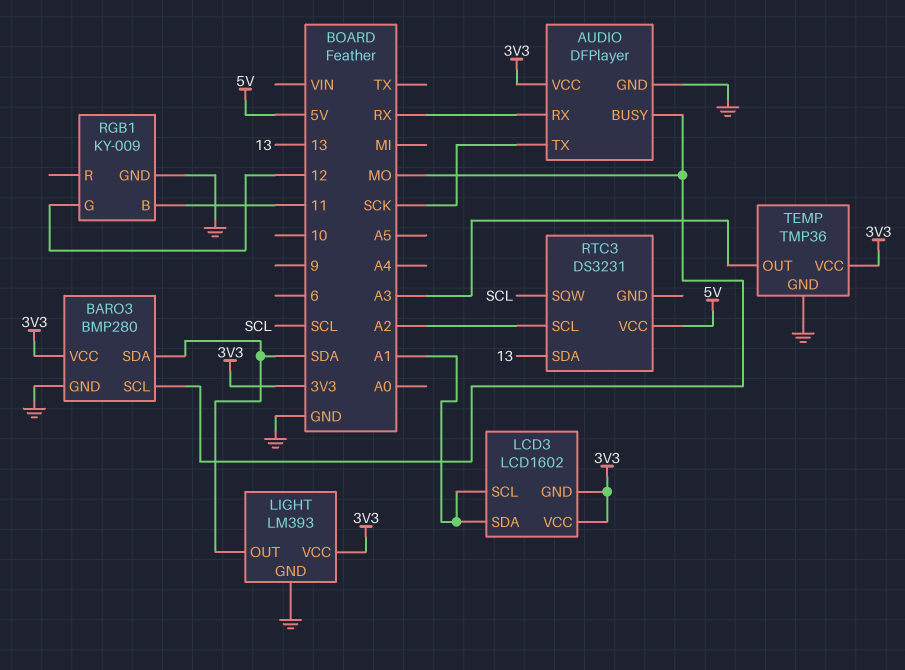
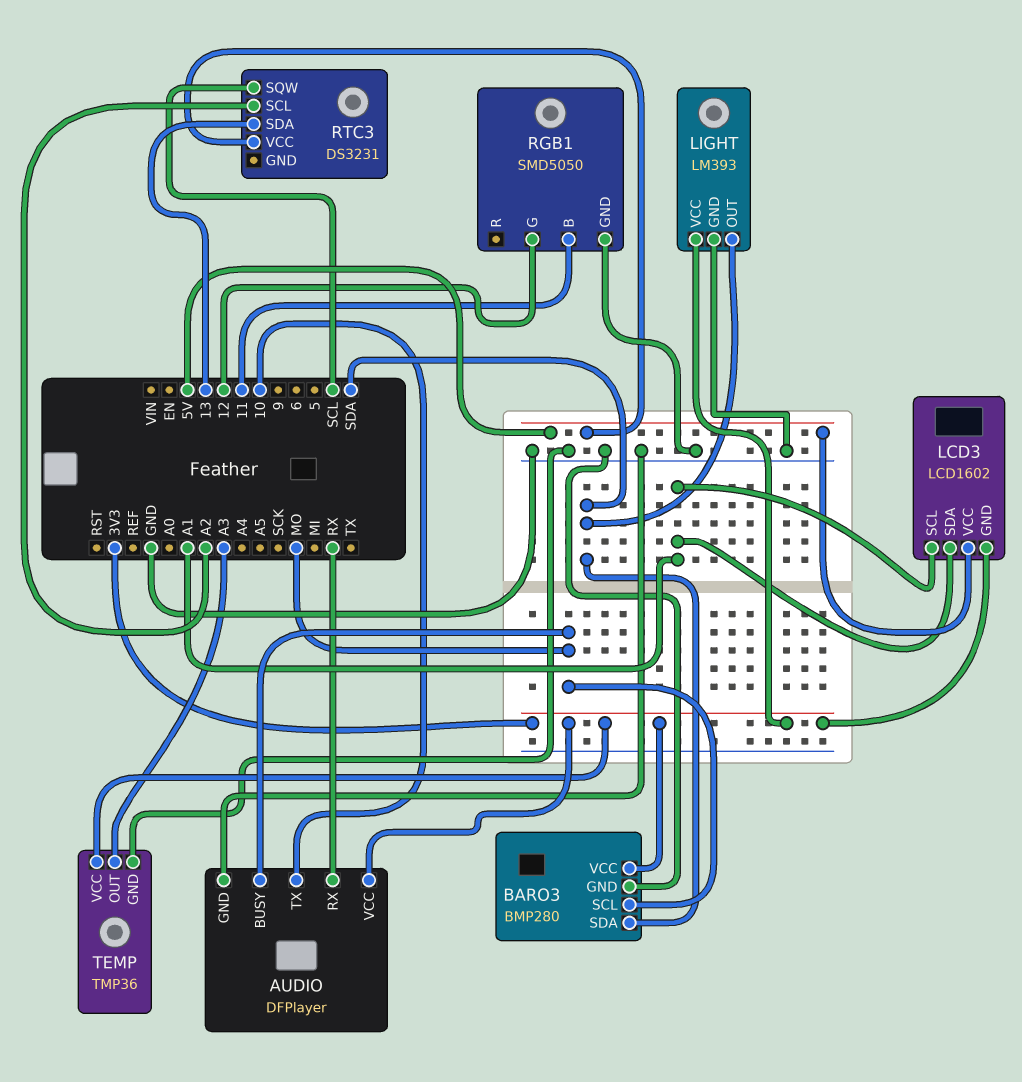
AUDIO pin TX: SCK -> 10
LCD3 pin VCC: 3V3 -> 5V
RGB1: KY-009 -> SMD5050

